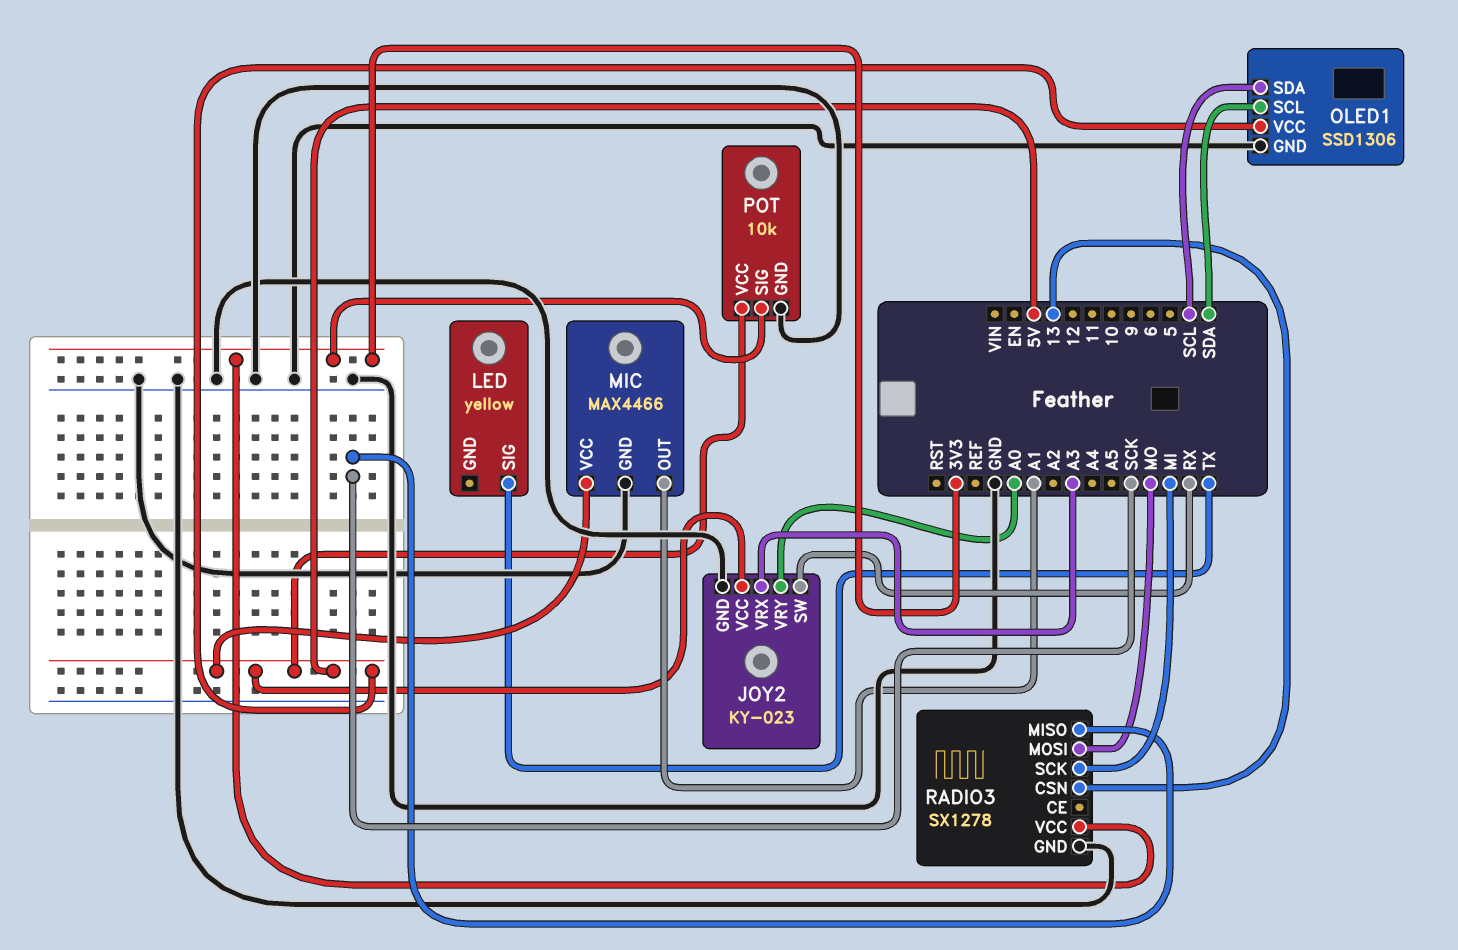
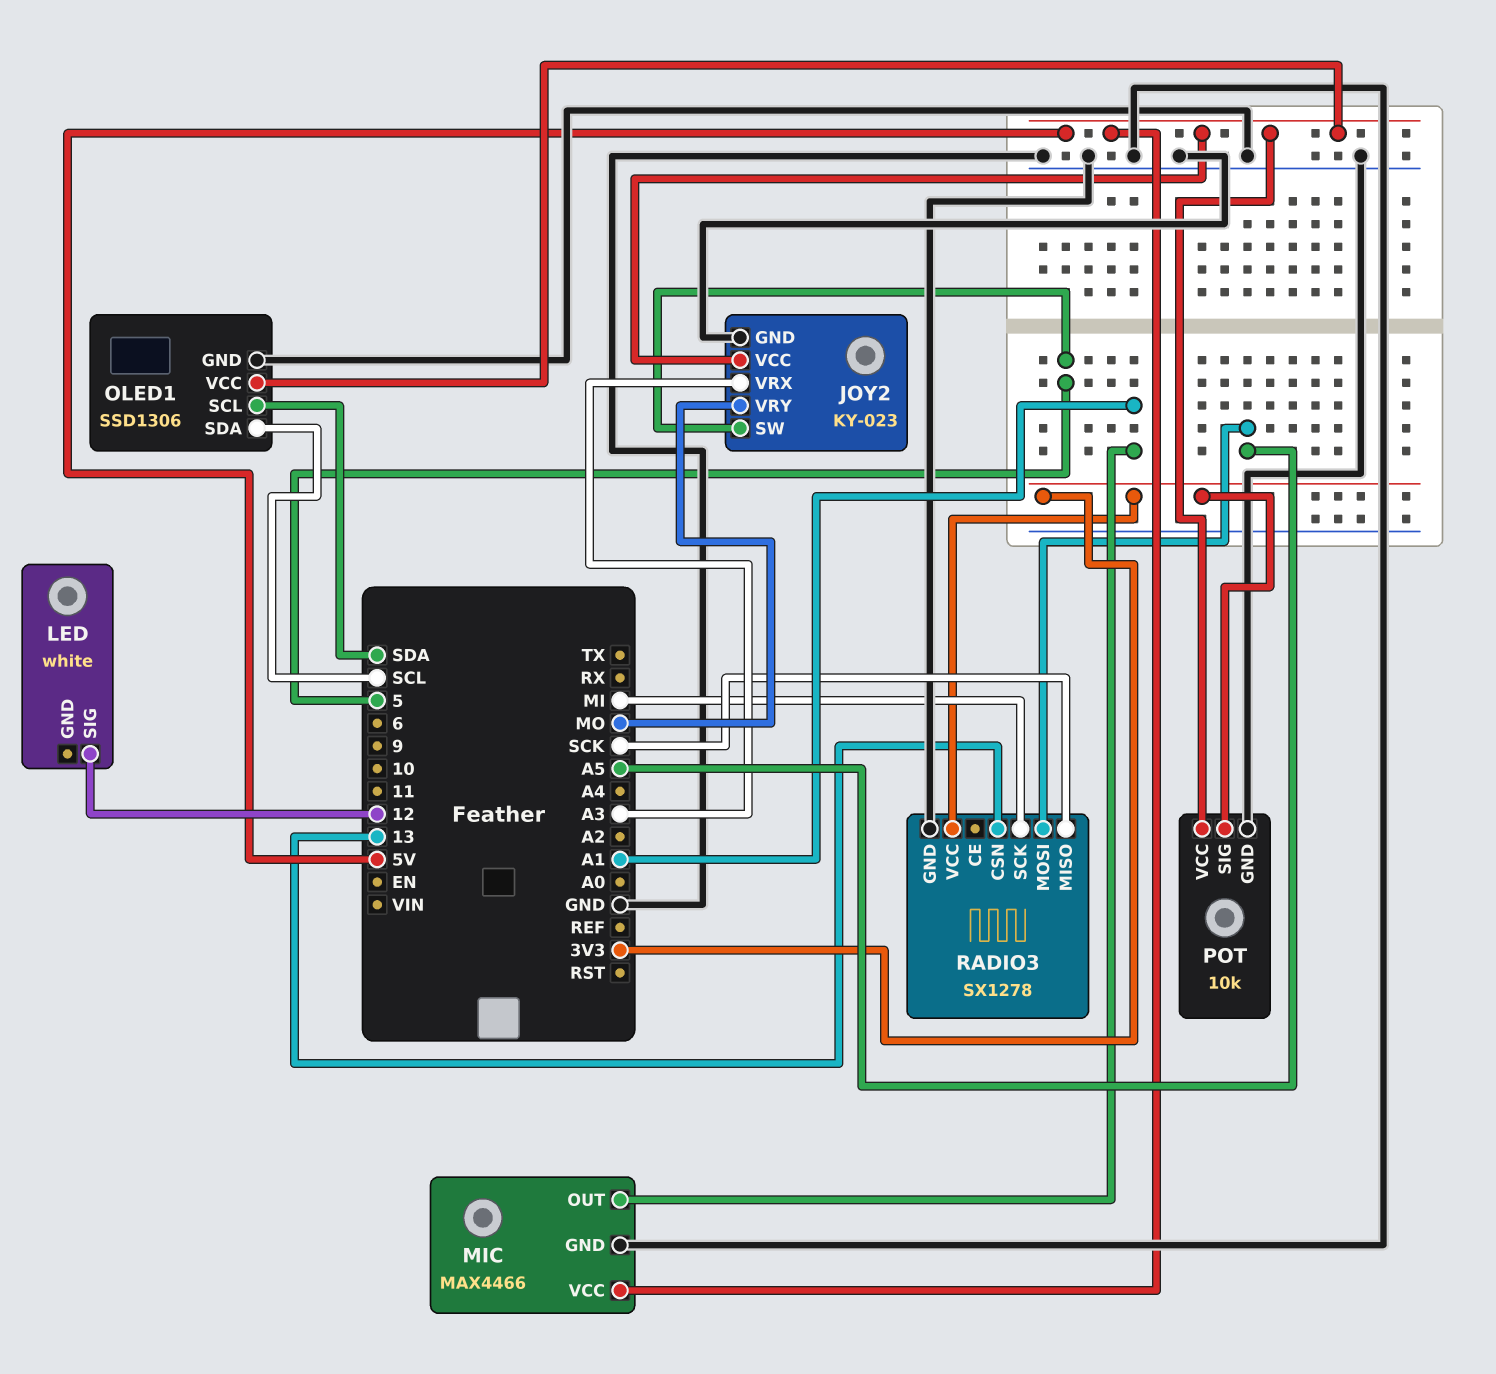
JOY2 pin SW: RX -> 5
JOY2 pin VRY: A0 -> MO
LED: yellow -> white
LED pin SIG: TX -> 12
RADIO3 pin MOSI: MO -> A5

